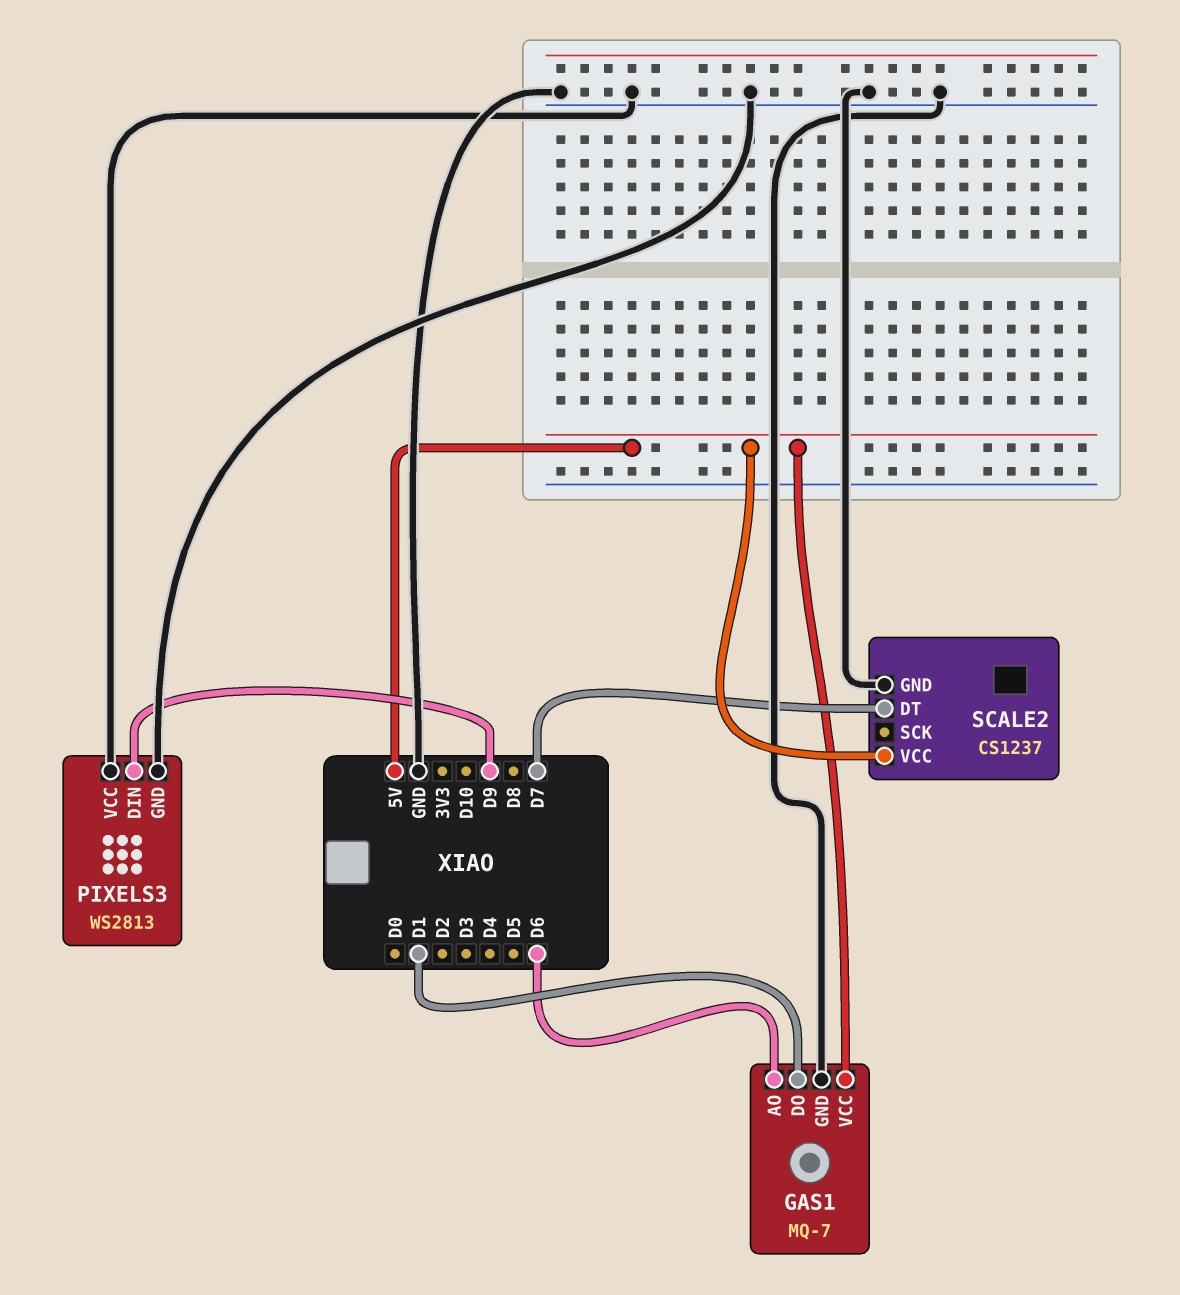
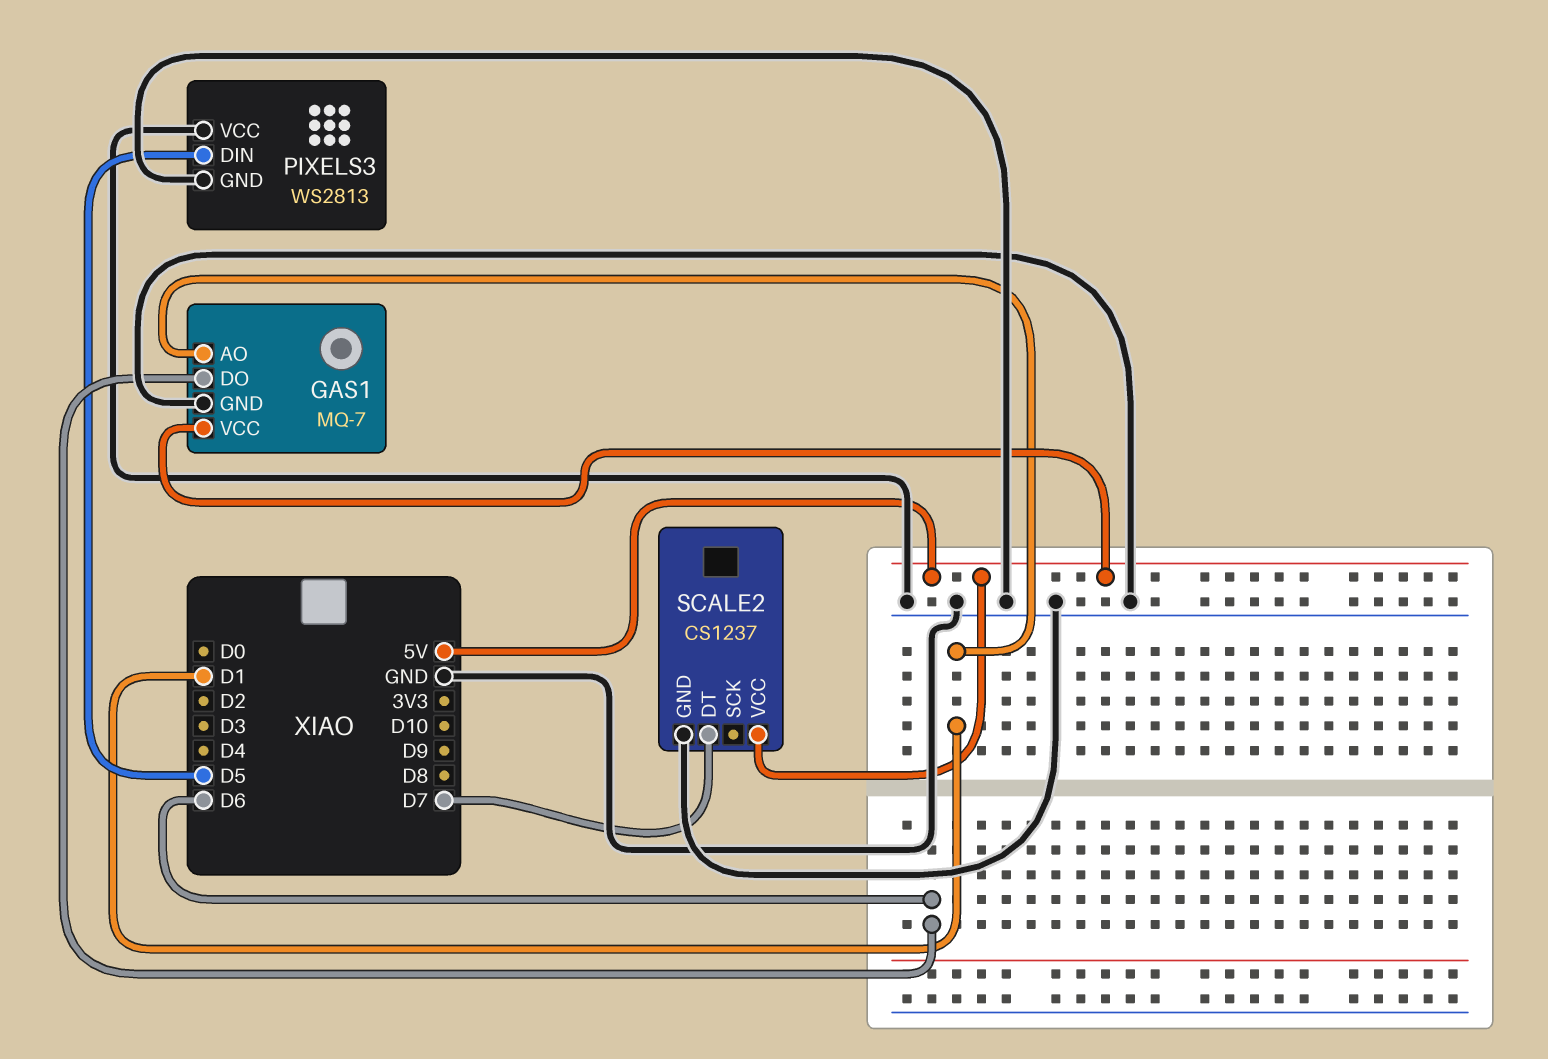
GAS1 pin AO: D6 -> D1
GAS1 pin DO: D1 -> D6
PIXELS3 pin DIN: D9 -> D5

